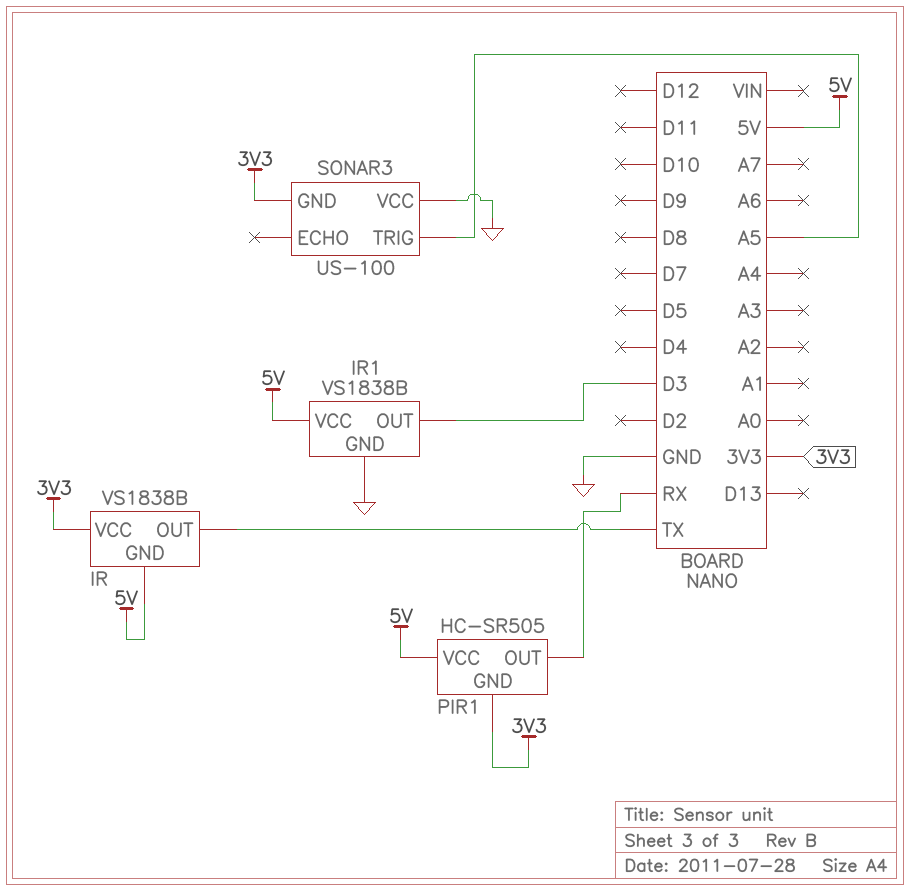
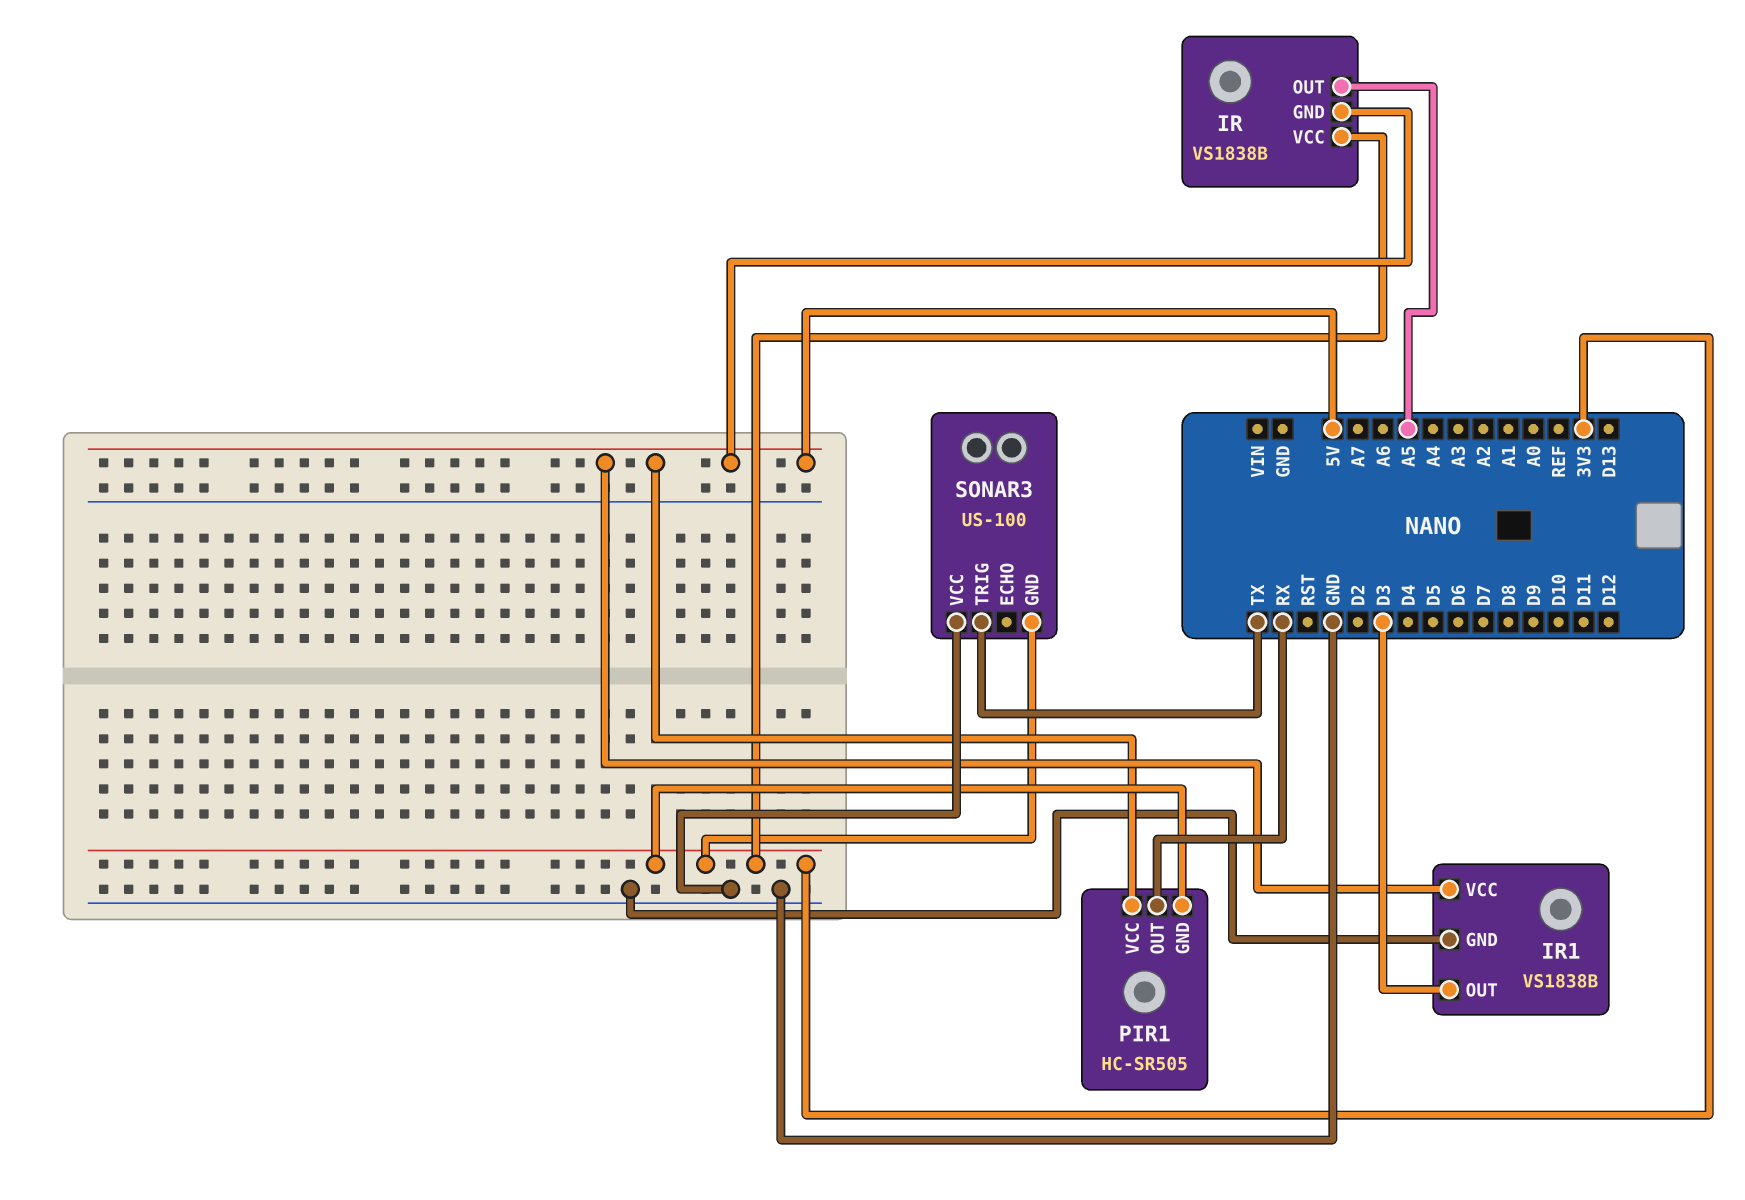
IR pin OUT: TX -> A5
SONAR3 pin TRIG: A5 -> TX

